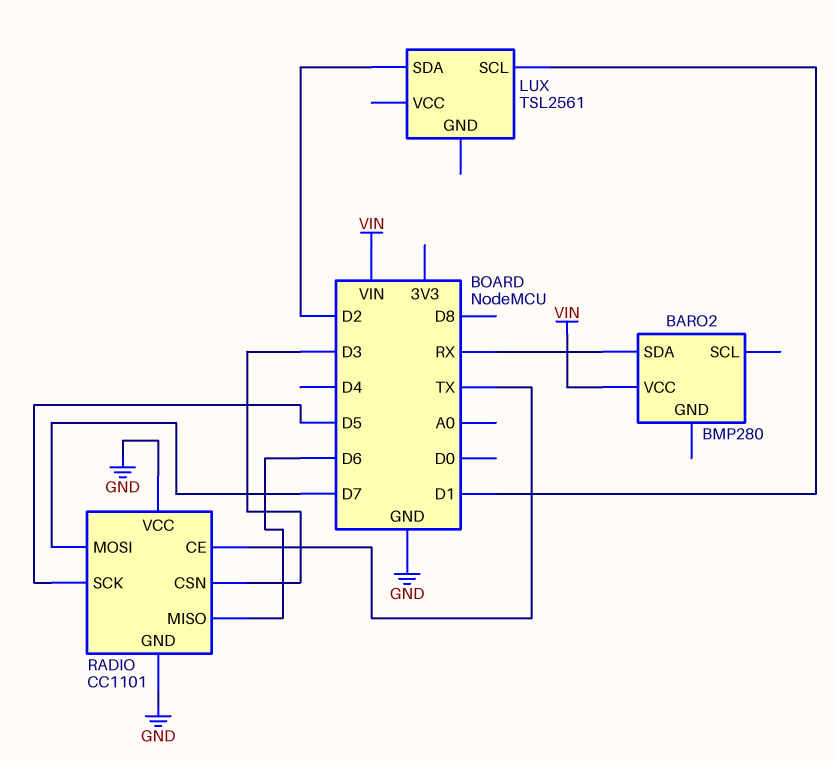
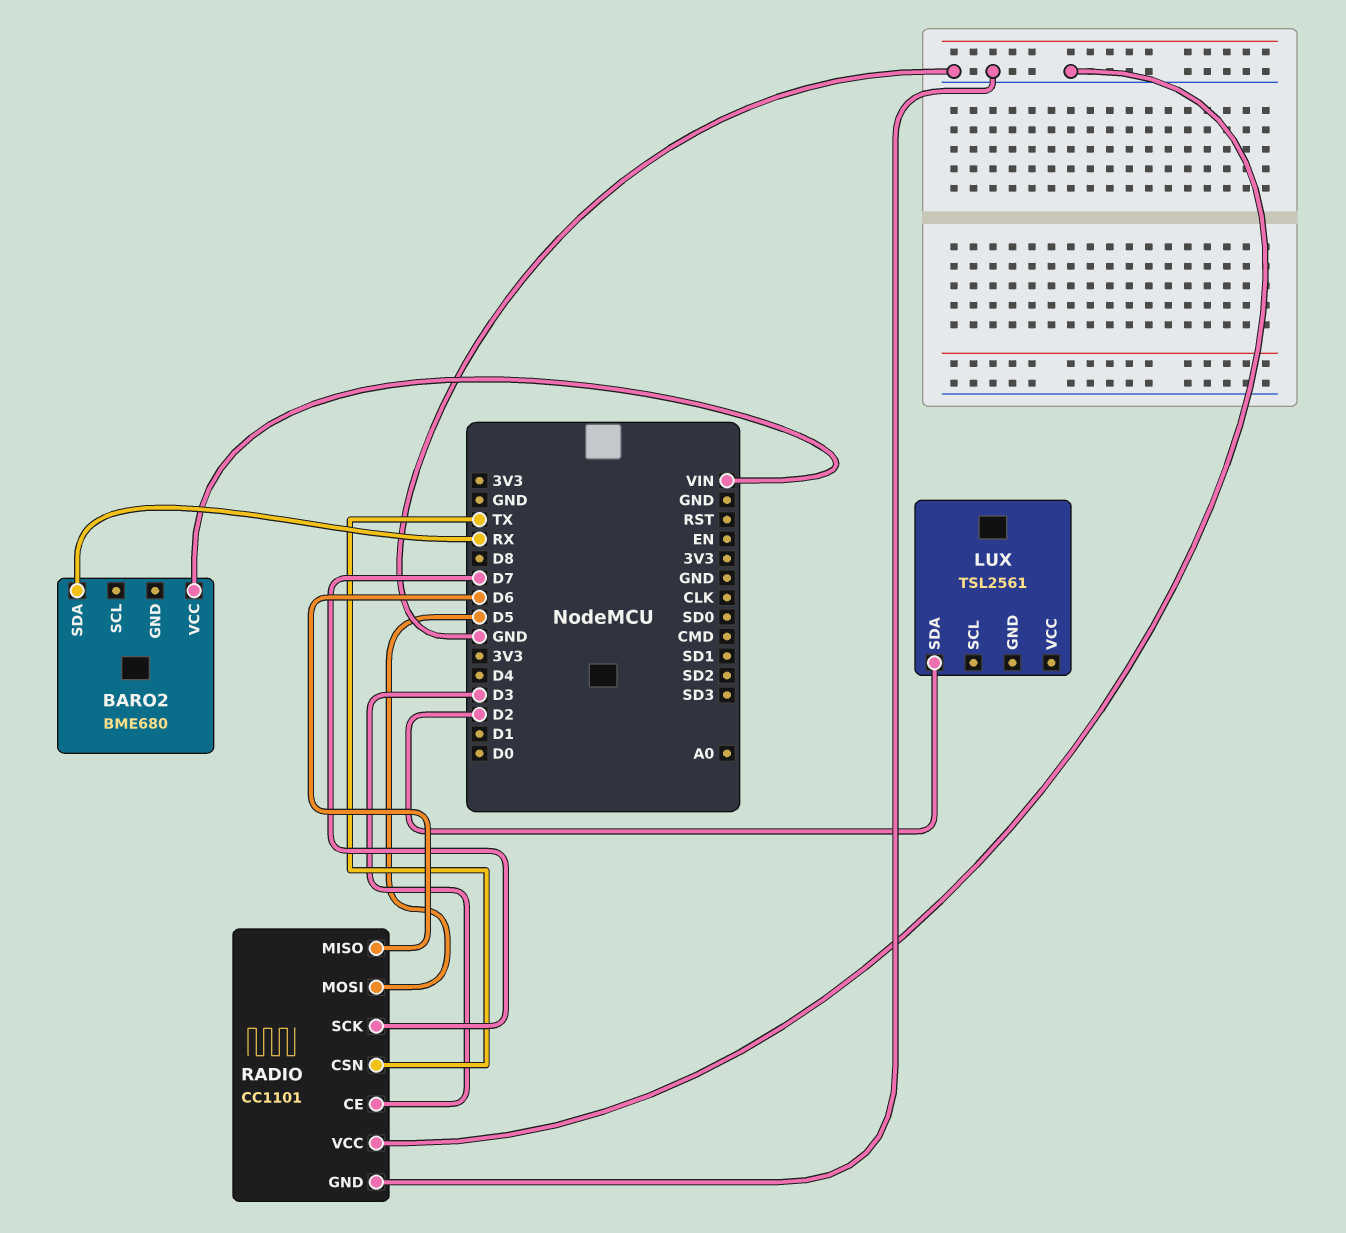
BARO2: BMP280 -> BME680
LUX pin SCL: D1 -> none
RADIO pin CE: TX -> D3
RADIO pin CSN: D3 -> TX
RADIO pin MOSI: D7 -> D5
RADIO pin SCK: D5 -> D7

